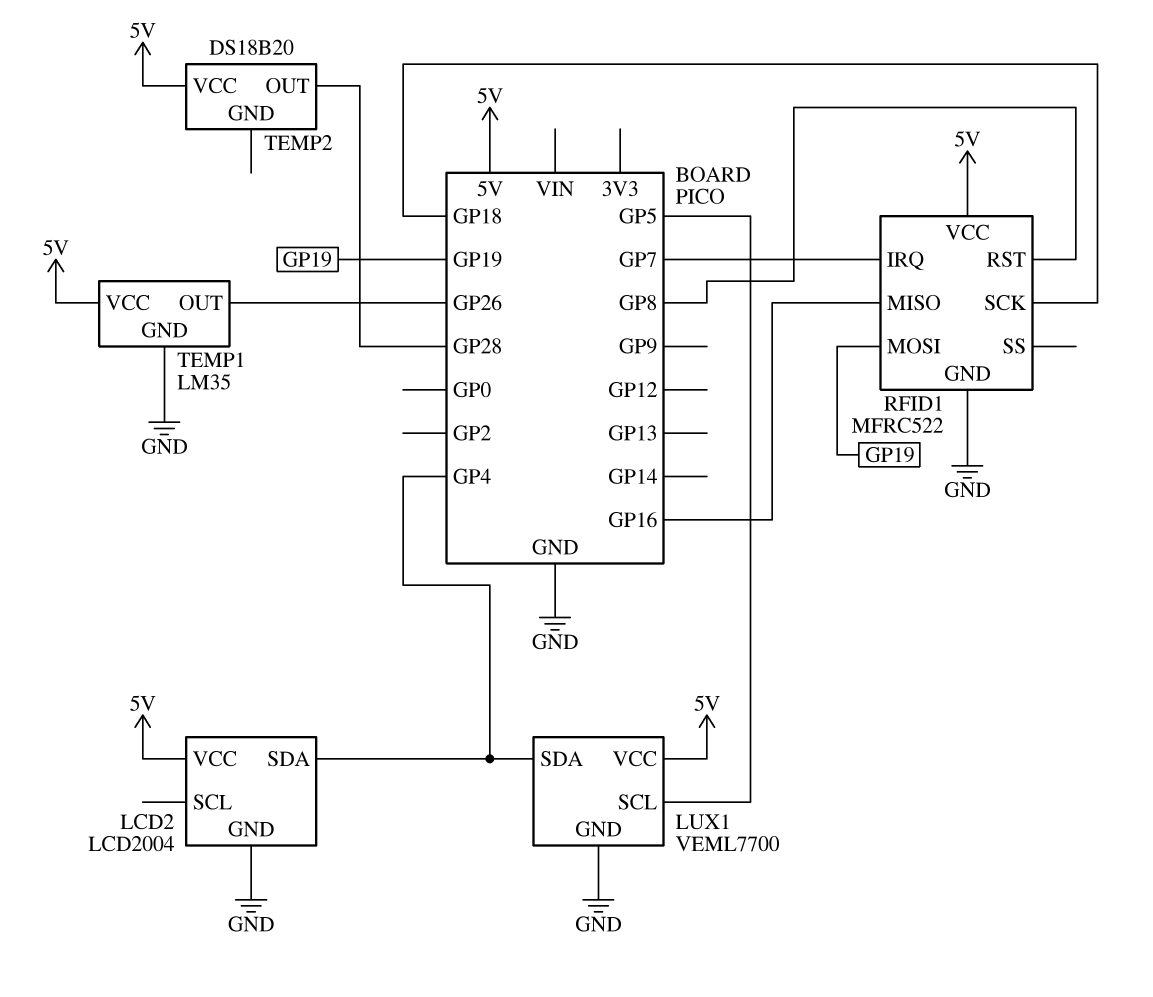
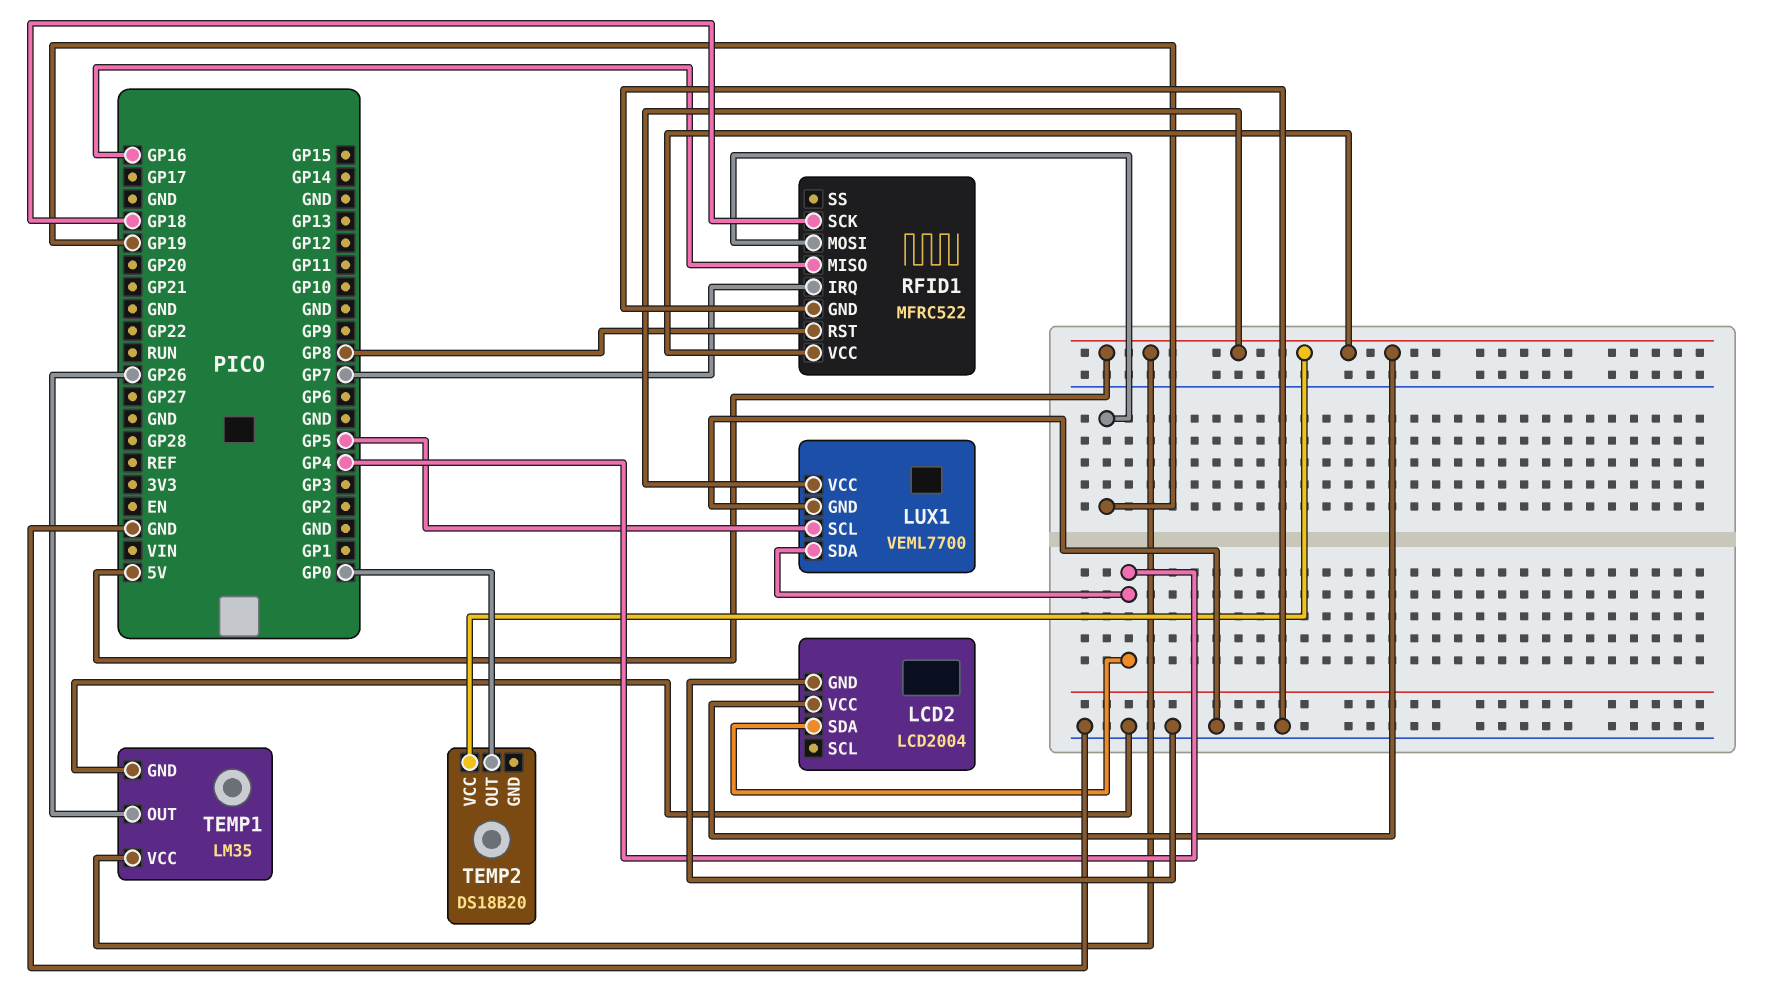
TEMP2 pin OUT: GP28 -> GP0

